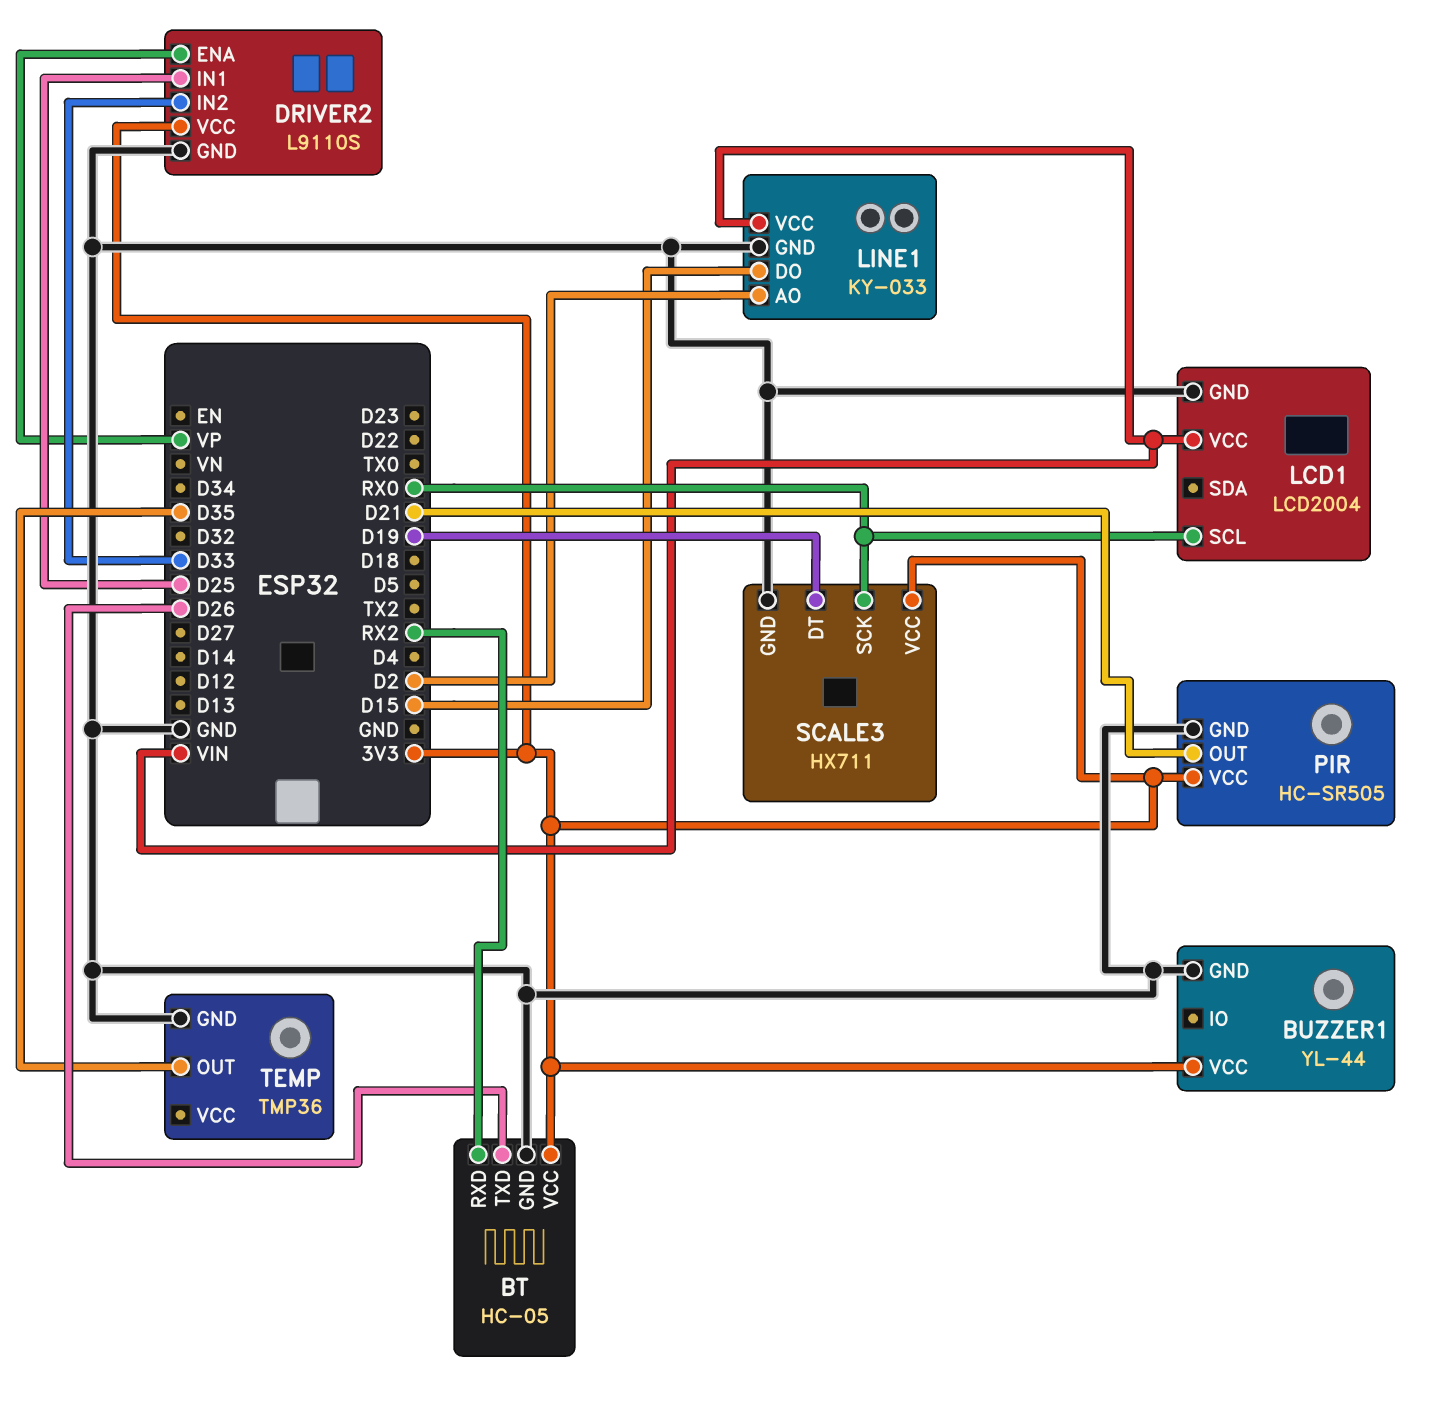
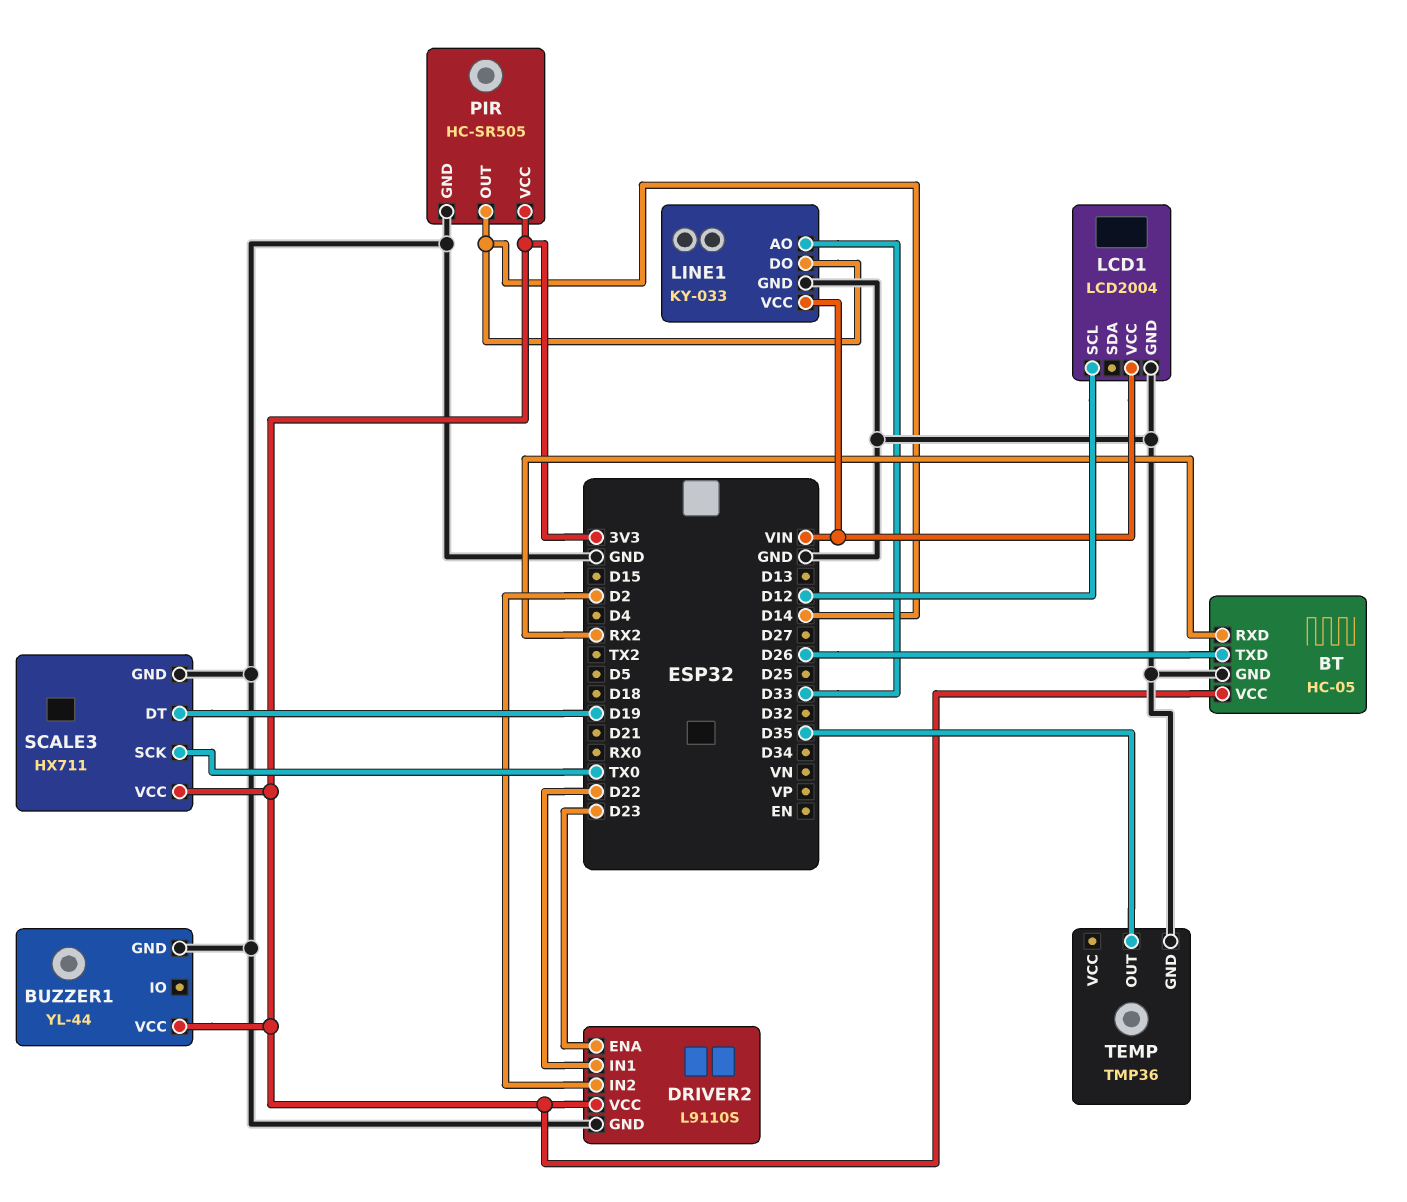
DRIVER2 pin ENA: VP -> D23
DRIVER2 pin IN1: D25 -> D22
DRIVER2 pin IN2: D33 -> D2
LCD1 pin SCL: RX0 -> D12
LINE1 pin AO: D2 -> D33
LINE1 pin DO: D15 -> D14
PIR pin OUT: D21 -> D14
SCALE3 pin SCK: RX0 -> TX0

